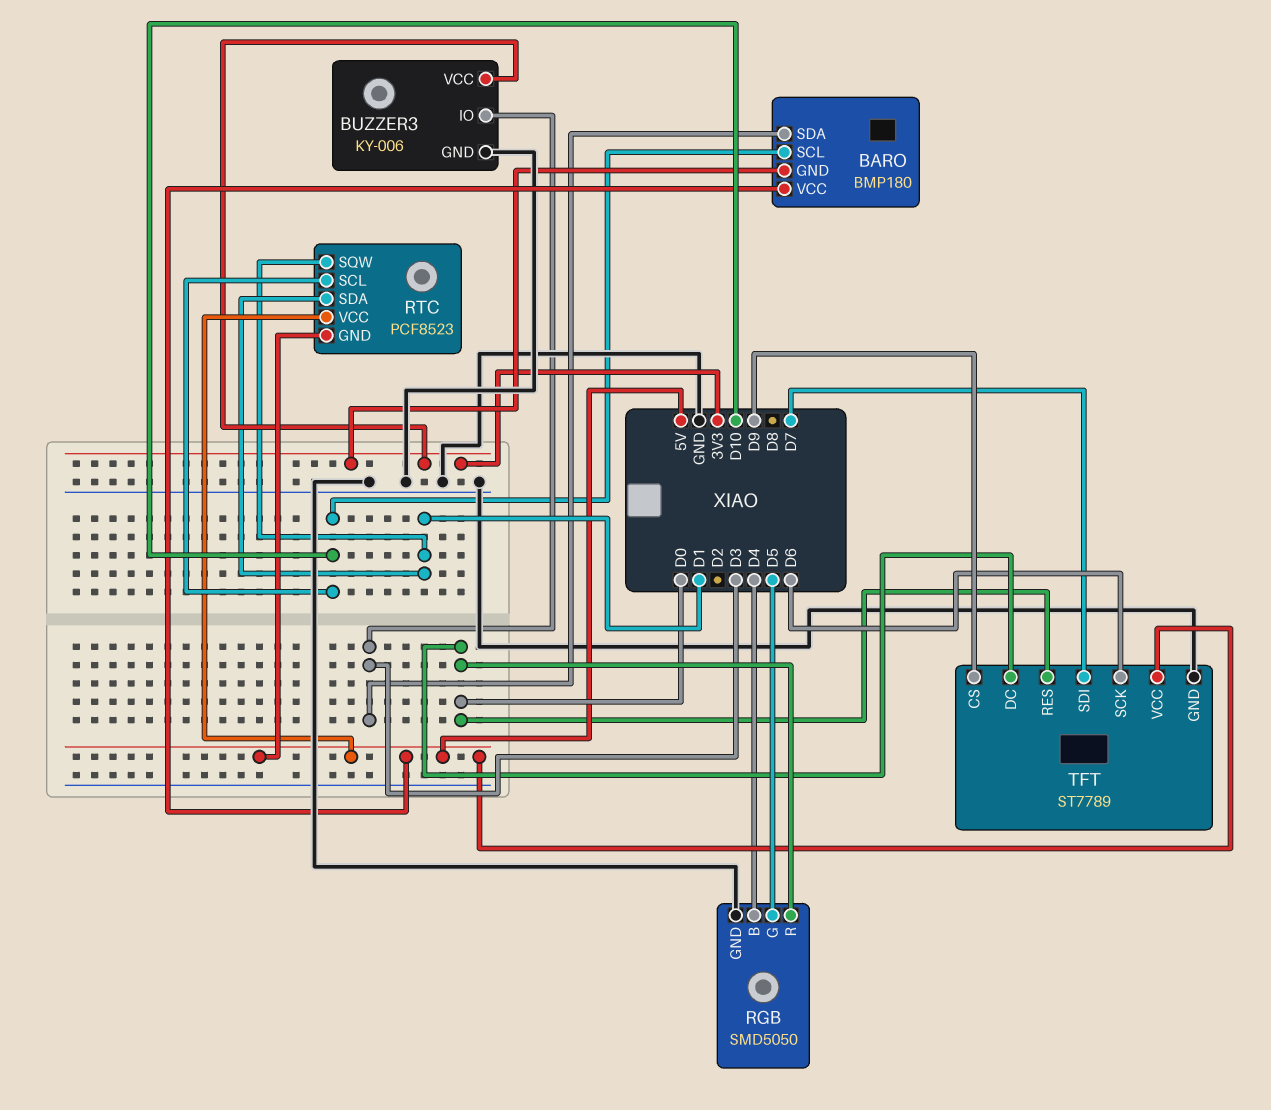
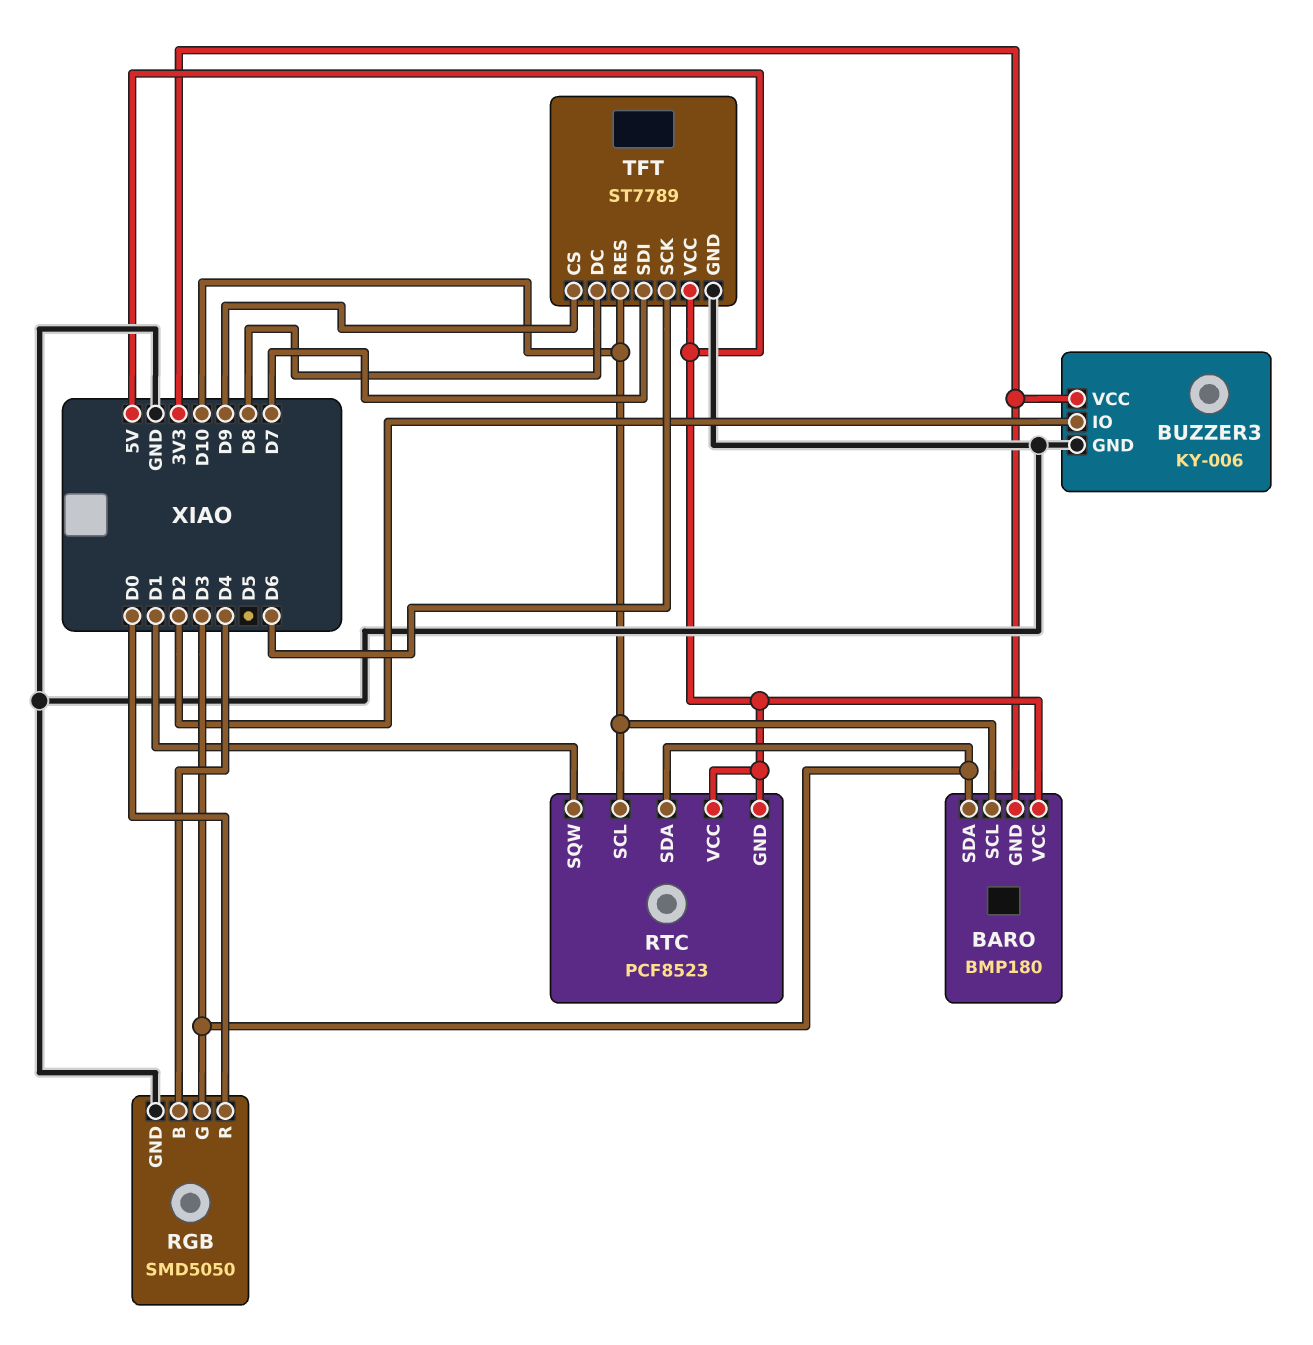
BUZZER3 pin IO: D3 -> D2
RGB pin G: D5 -> D3
RTC pin SDA: D1 -> D3
TFT pin DC: D0 -> D8
TFT pin RES: D0 -> D10

